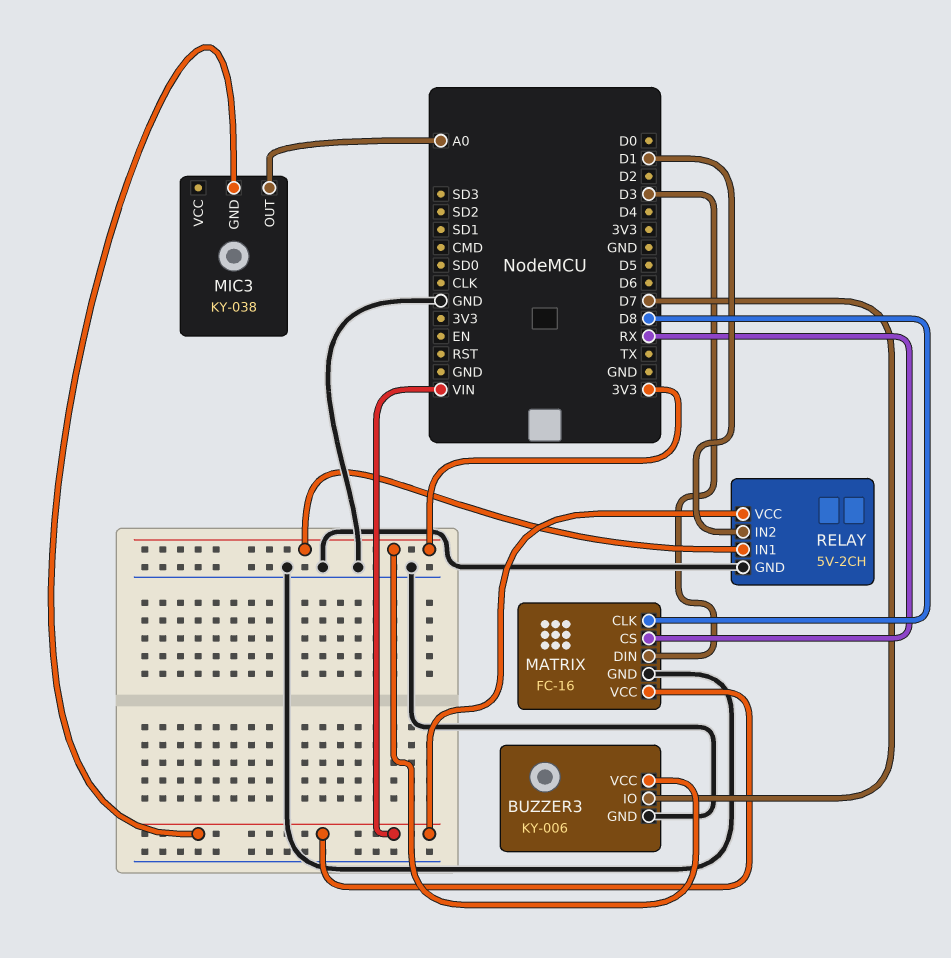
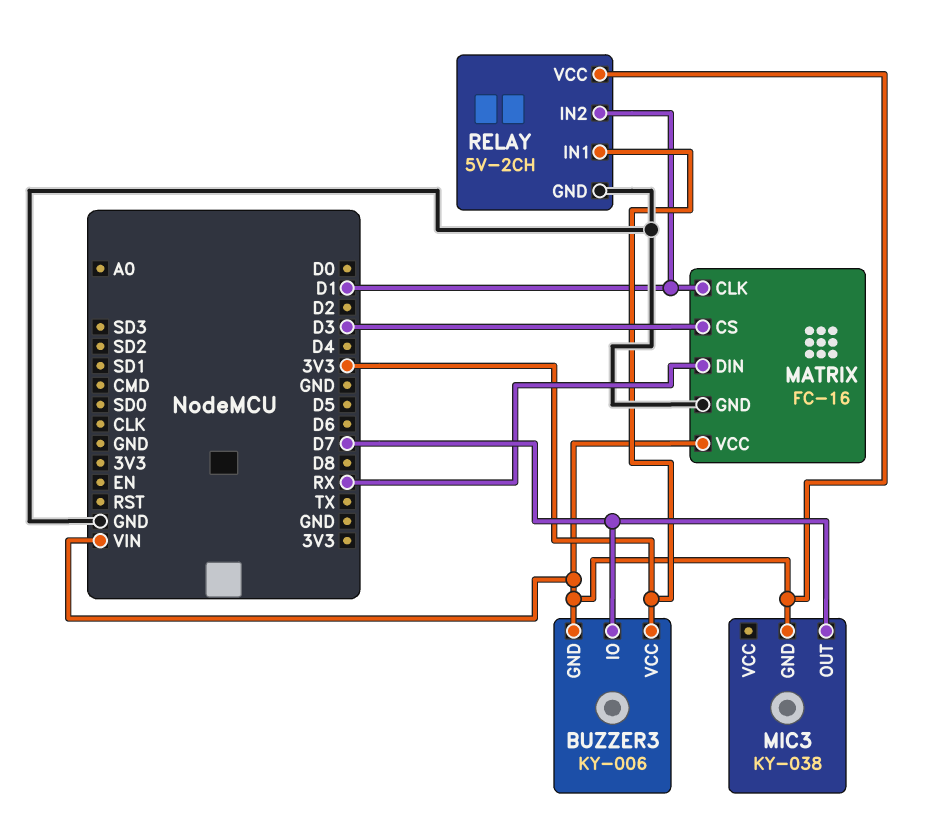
BUZZER3 pin GND: GND -> VIN
MATRIX pin CLK: D8 -> D1
MATRIX pin CS: RX -> D3
MATRIX pin DIN: D3 -> RX
MIC3 pin OUT: A0 -> D7

